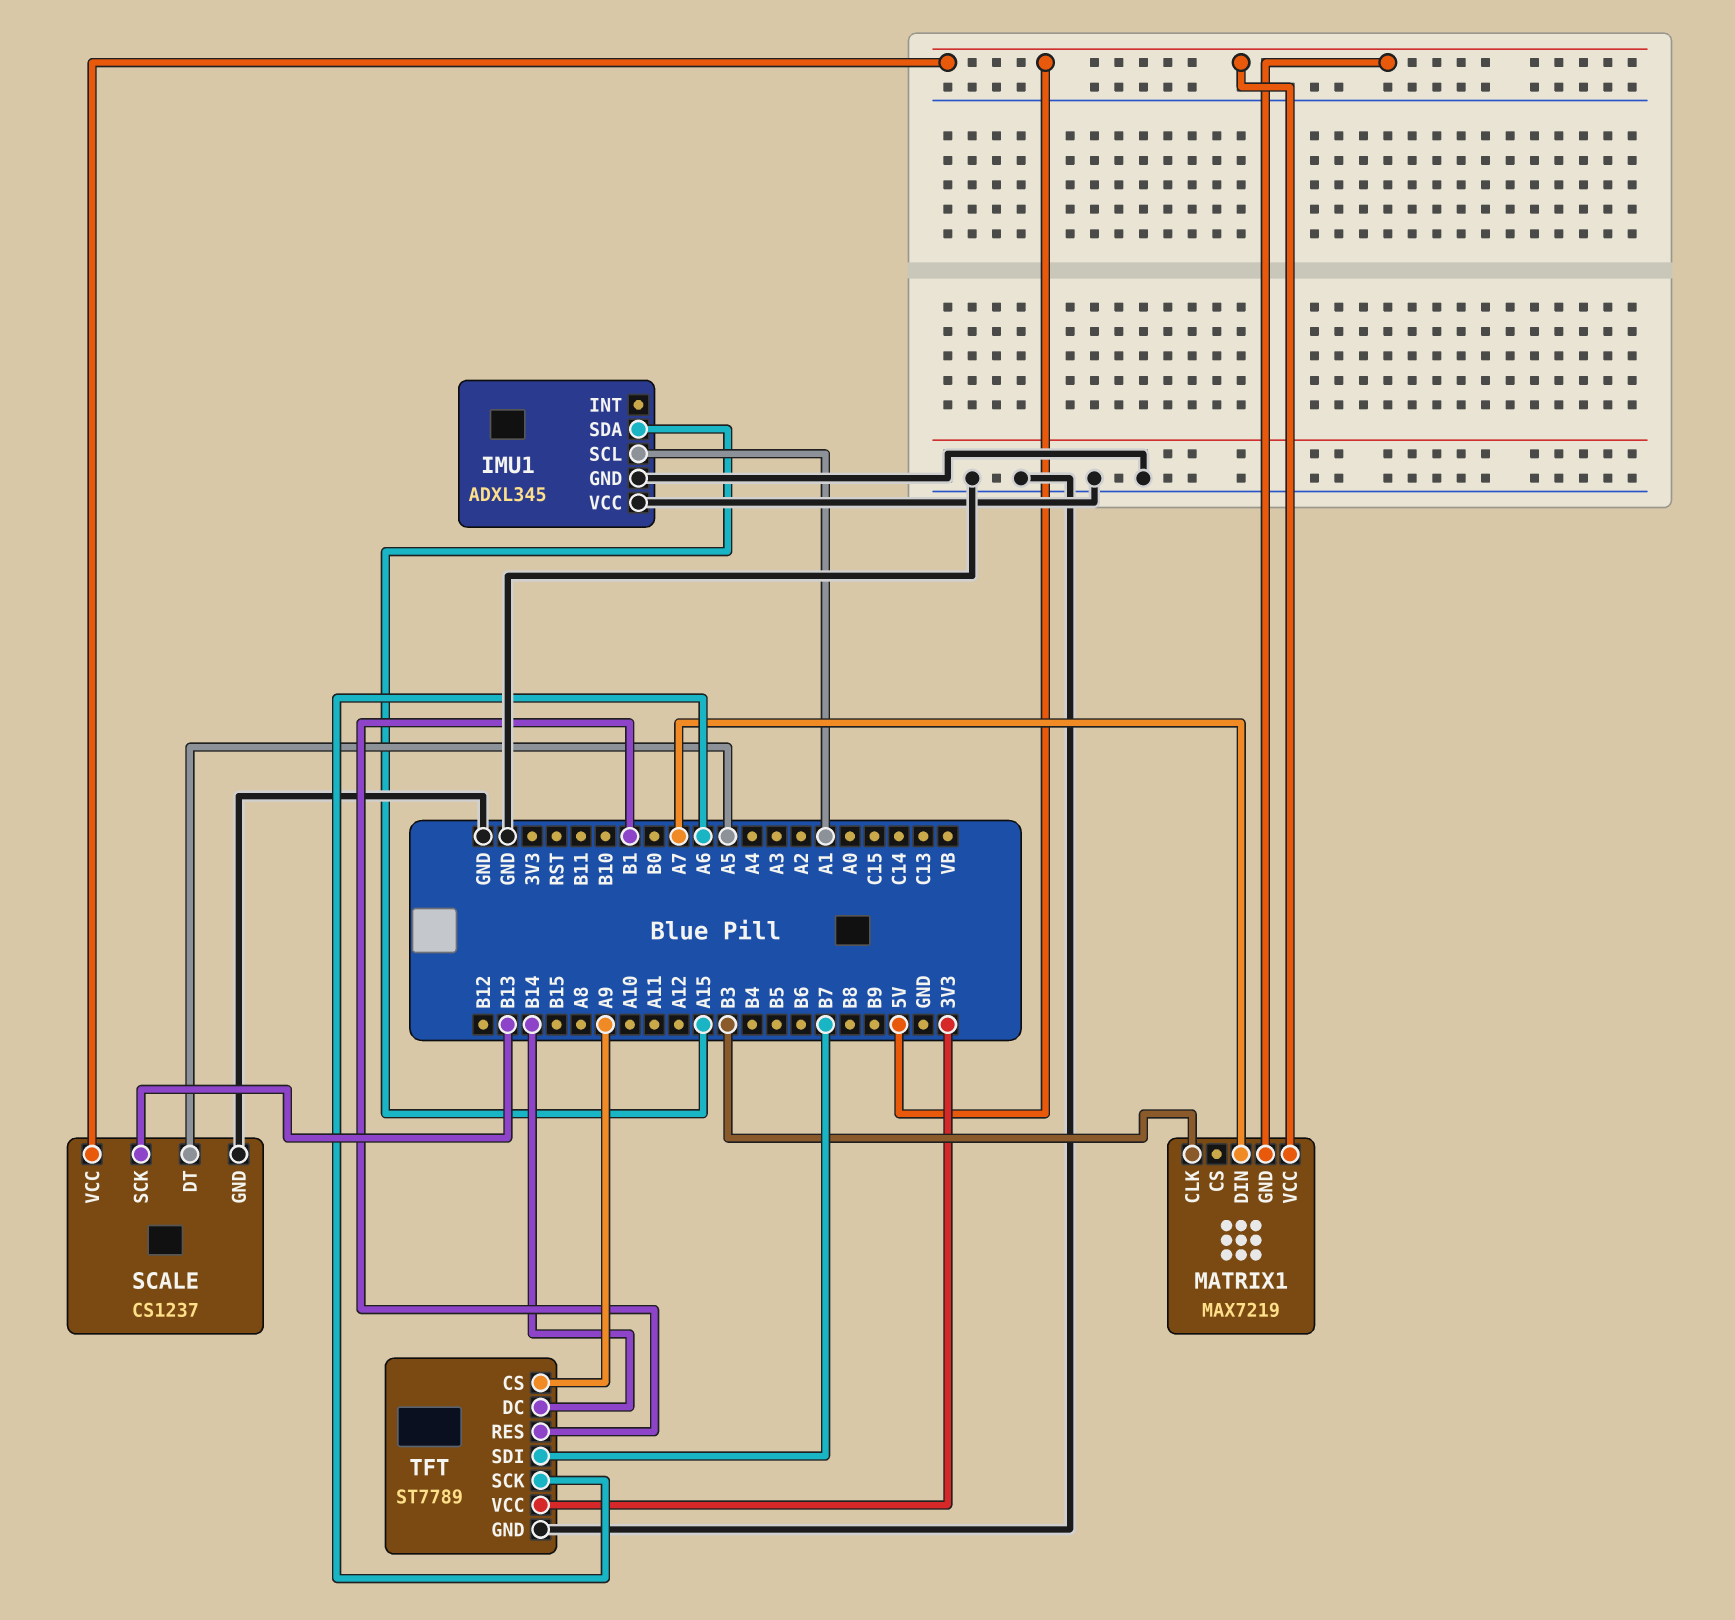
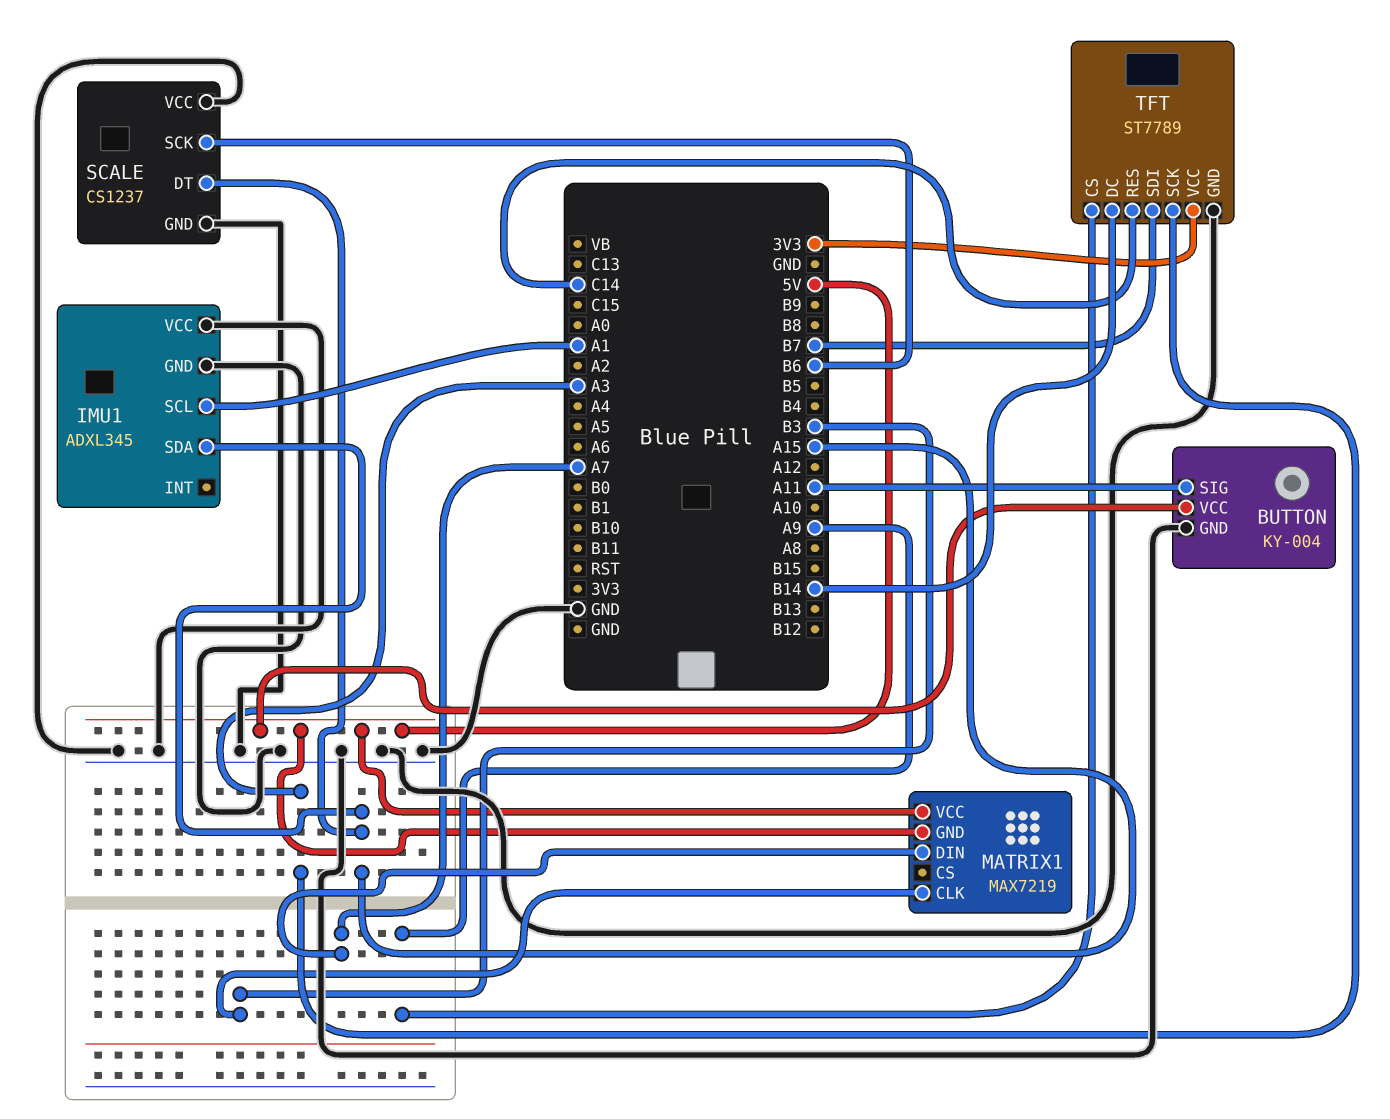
BUTTON: none -> KY-004
BUTTON pin GND: none -> GND
BUTTON pin SIG: none -> A11
BUTTON pin VCC: none -> 5V
SCALE pin DT: A5 -> A15
SCALE pin SCK: B13 -> B6
SCALE pin VCC: 5V -> GND
TFT pin RES: B1 -> C14
TFT pin SCK: A6 -> A3

